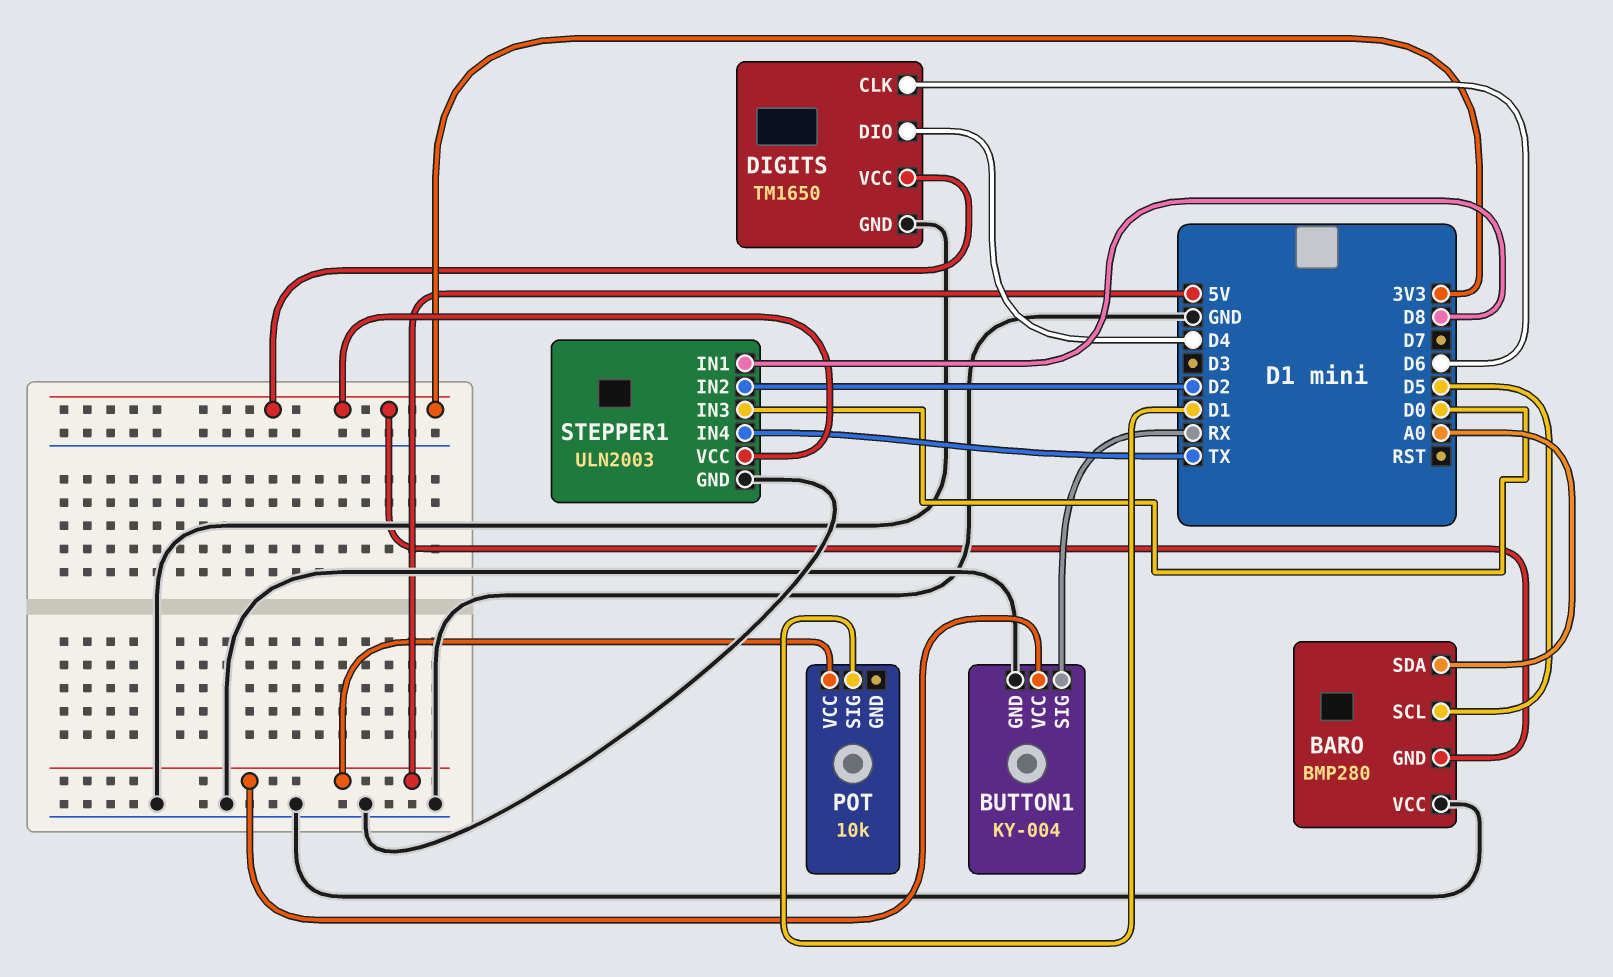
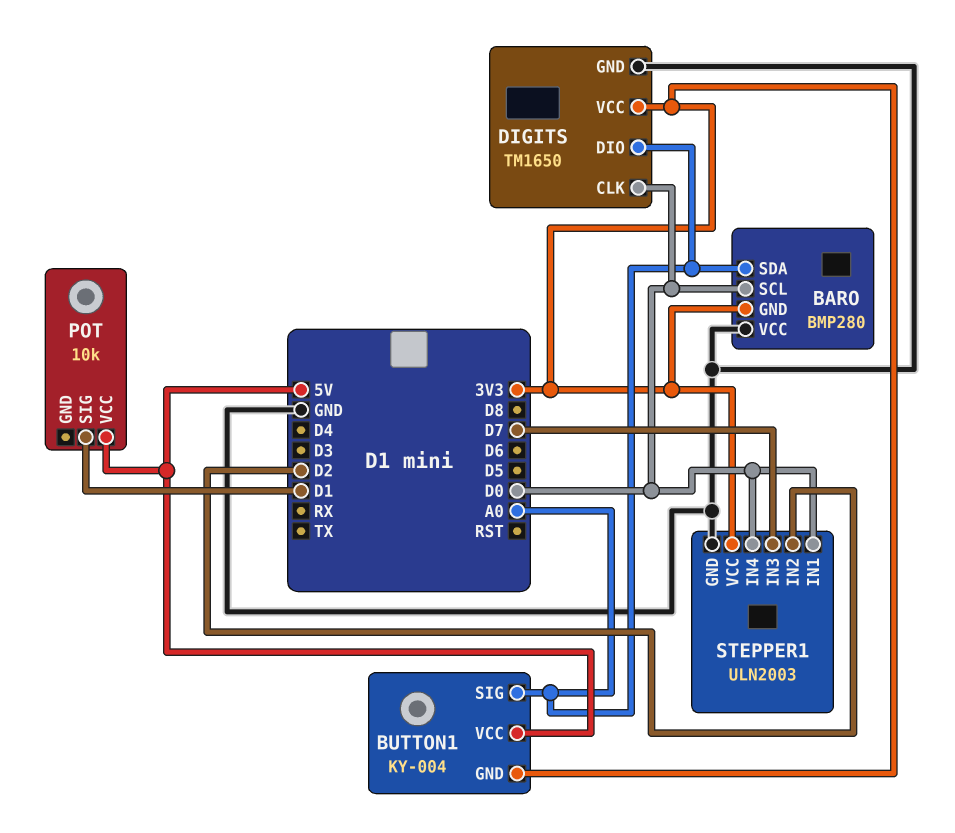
BARO pin SCL: D5 -> D0
BUTTON1 pin GND: GND -> 3V3
BUTTON1 pin SIG: RX -> A0
DIGITS pin CLK: D6 -> D0
DIGITS pin DIO: D4 -> A0
STEPPER1 pin IN1: D8 -> D0
STEPPER1 pin IN3: D0 -> D7
STEPPER1 pin IN4: TX -> D0

